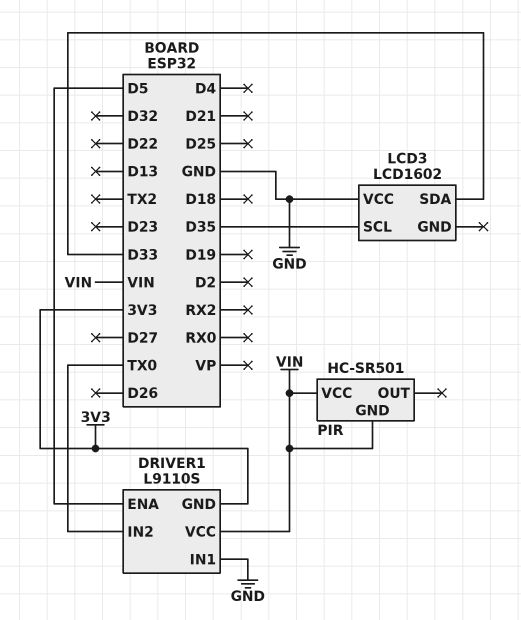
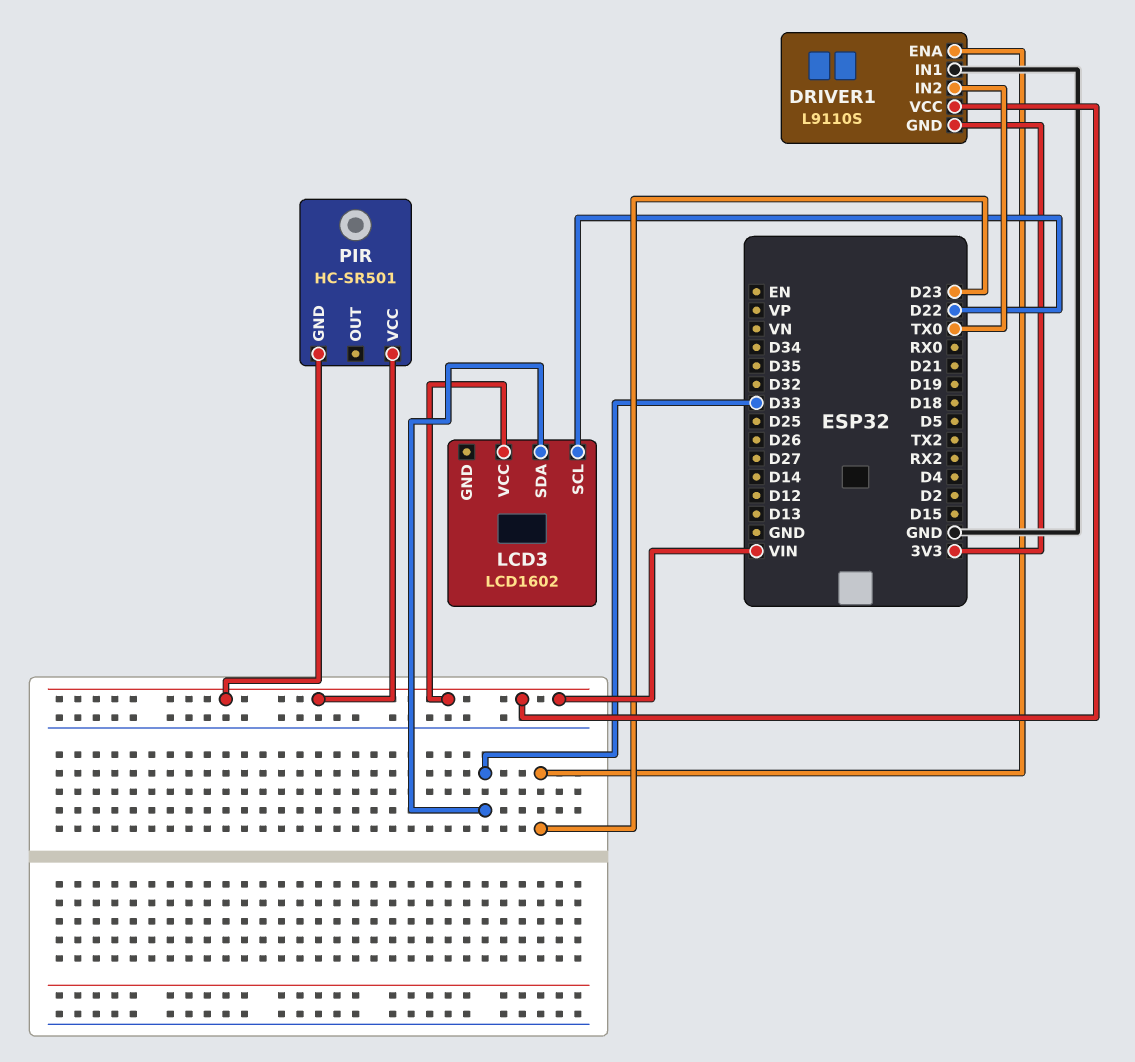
DRIVER1 pin ENA: D5 -> D23
LCD3 pin SCL: D35 -> D22
LCD3 pin VCC: GND -> VIN

